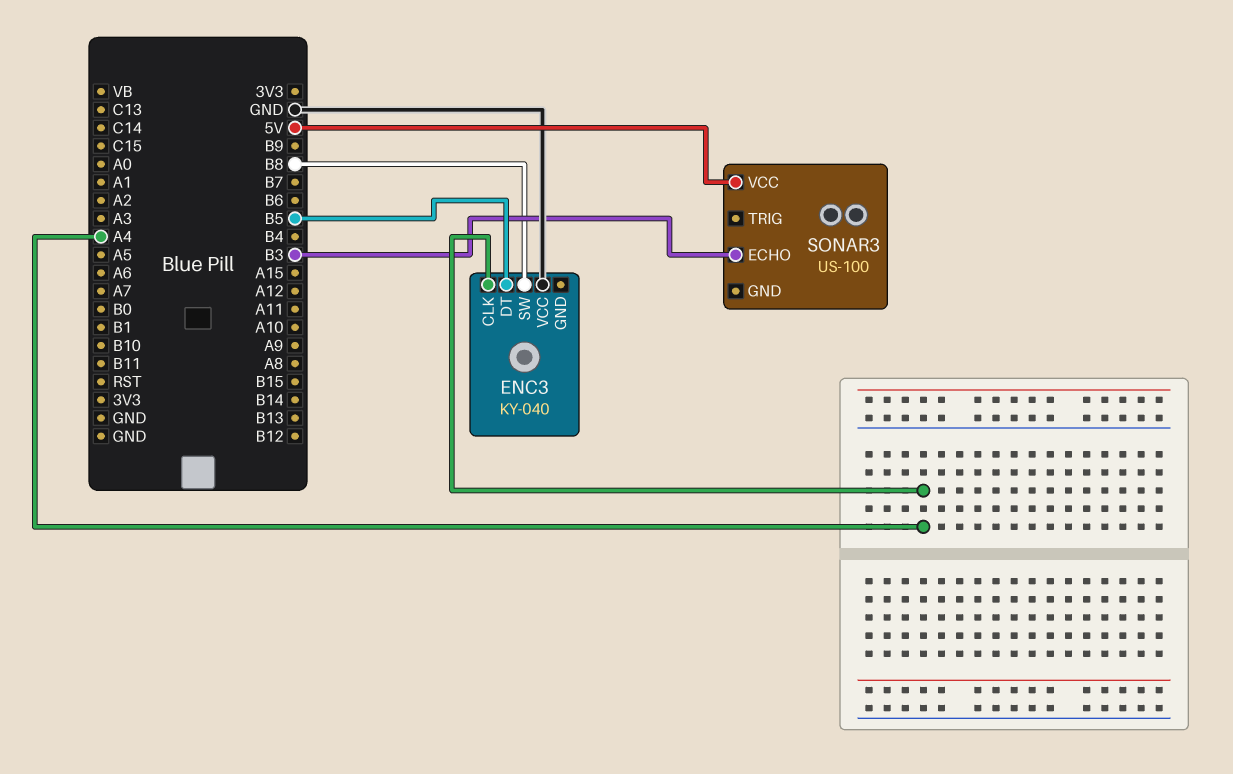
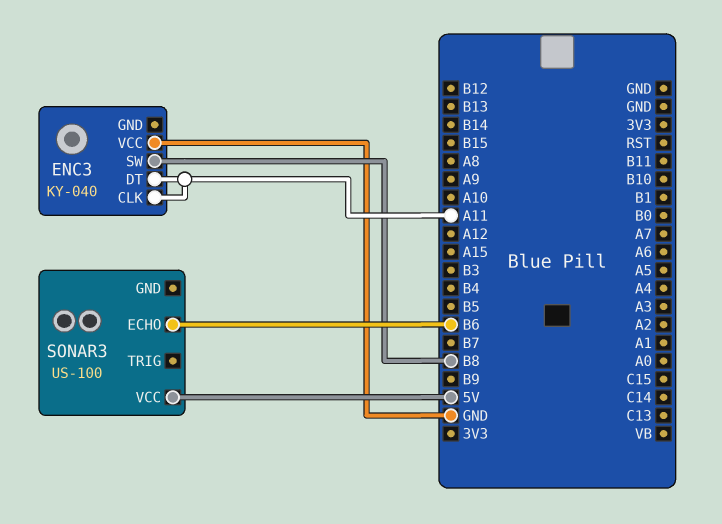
ENC3 pin CLK: A4 -> A11
ENC3 pin DT: B5 -> A11
SONAR3 pin ECHO: B3 -> B6

